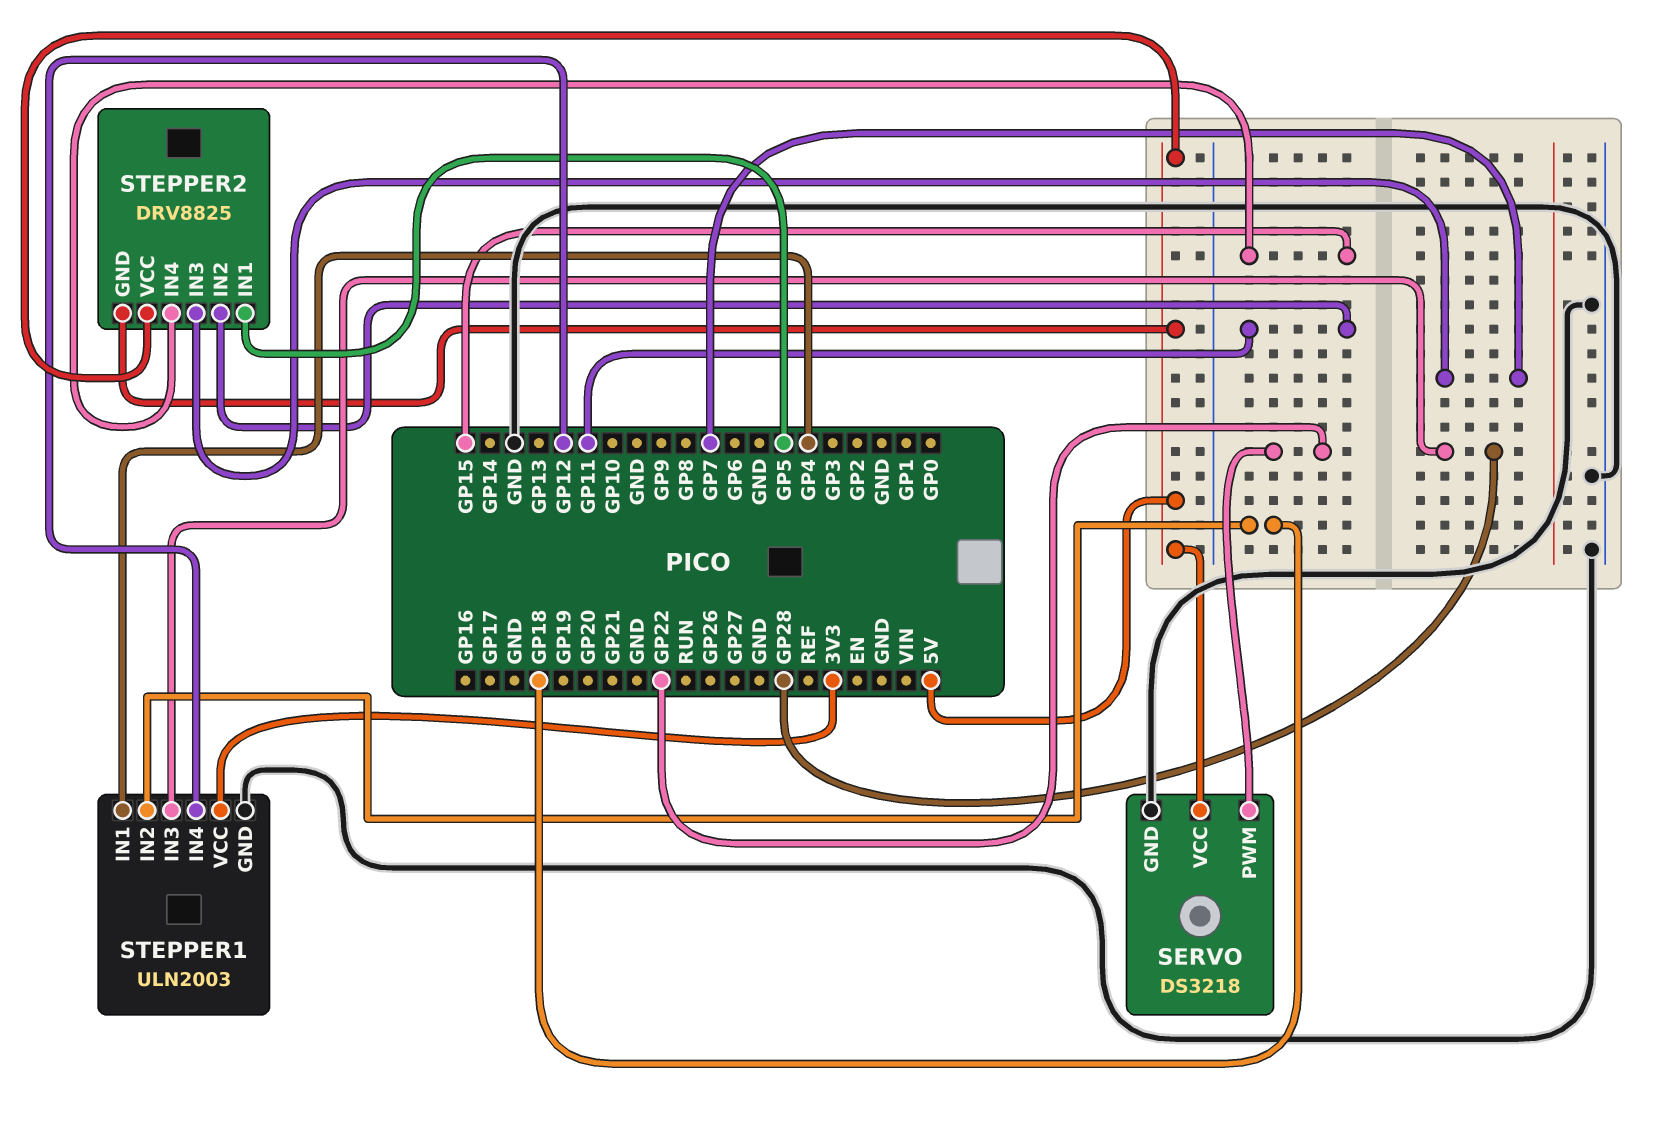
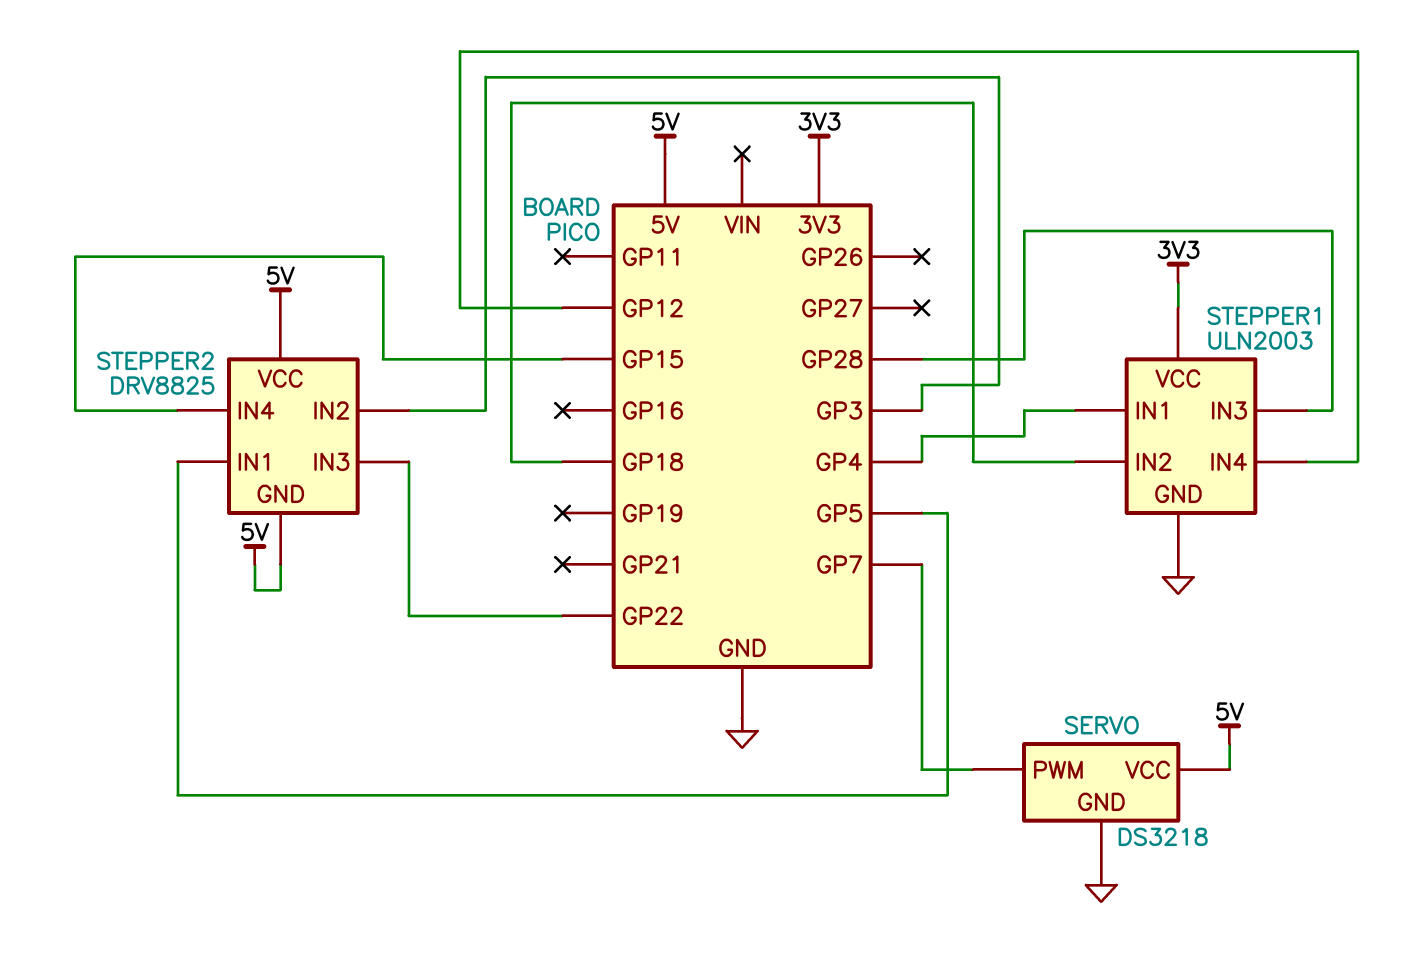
SERVO pin PWM: GP22 -> GP7
STEPPER2 pin IN2: GP11 -> GP3
STEPPER2 pin IN3: GP7 -> GP22

